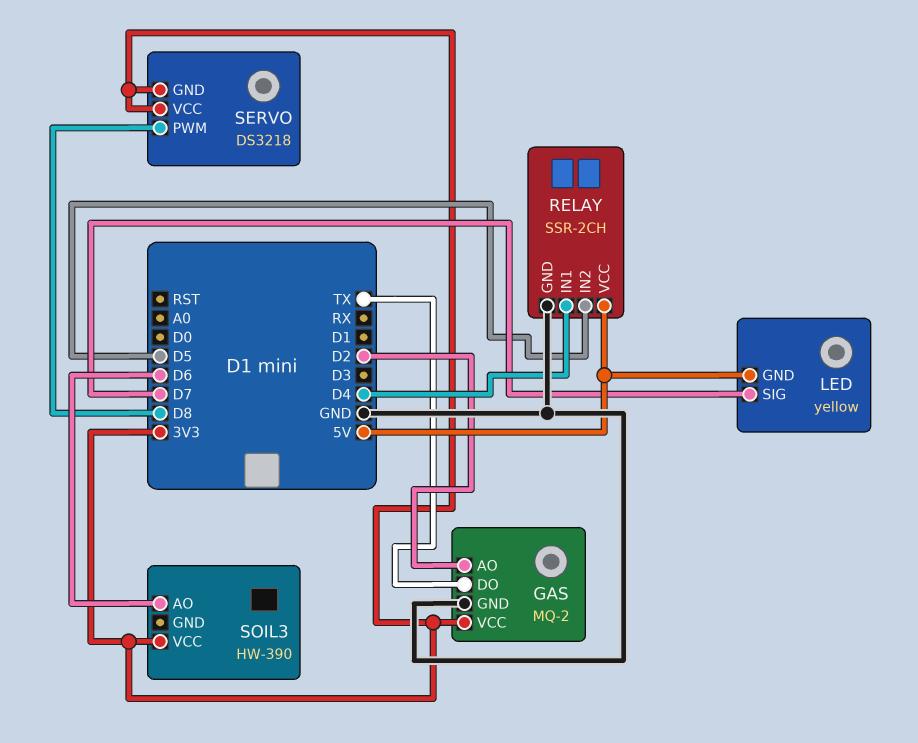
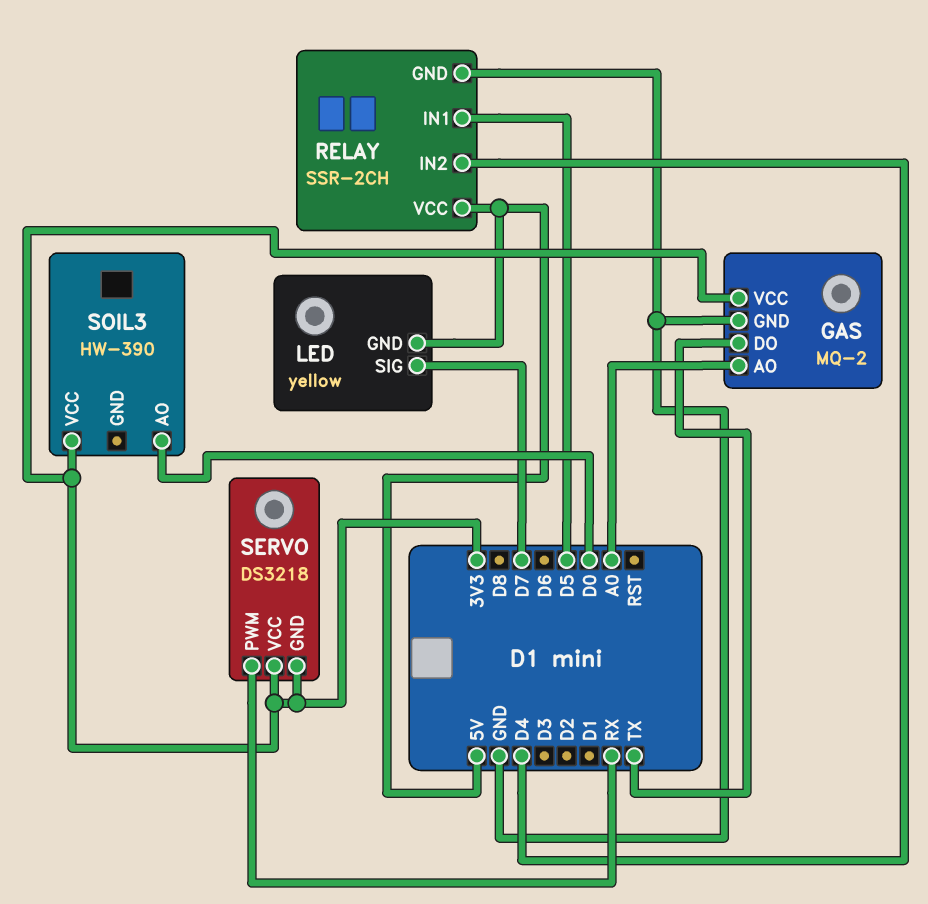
GAS pin AO: D2 -> A0
RELAY pin IN1: D4 -> D5
RELAY pin IN2: D5 -> D4
SERVO pin PWM: D8 -> RX
SOIL3 pin AO: D6 -> D0

